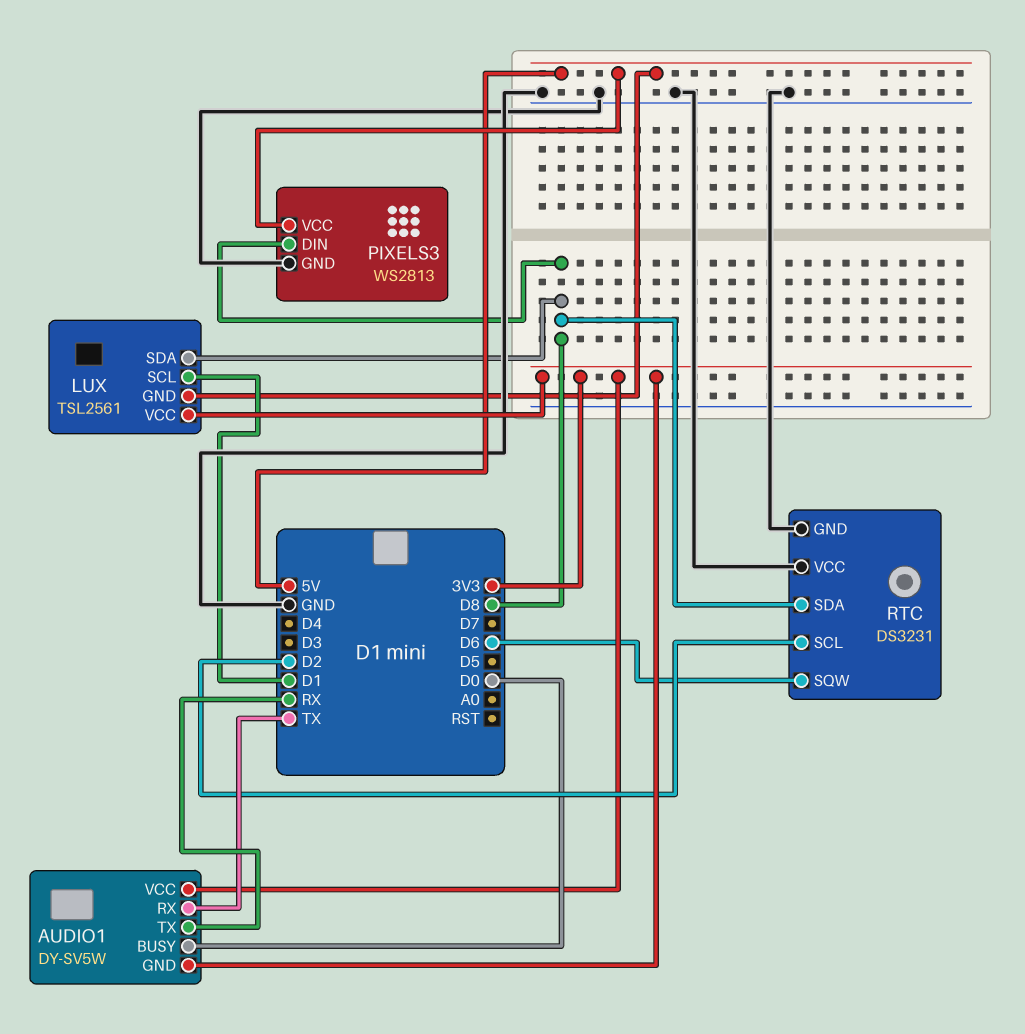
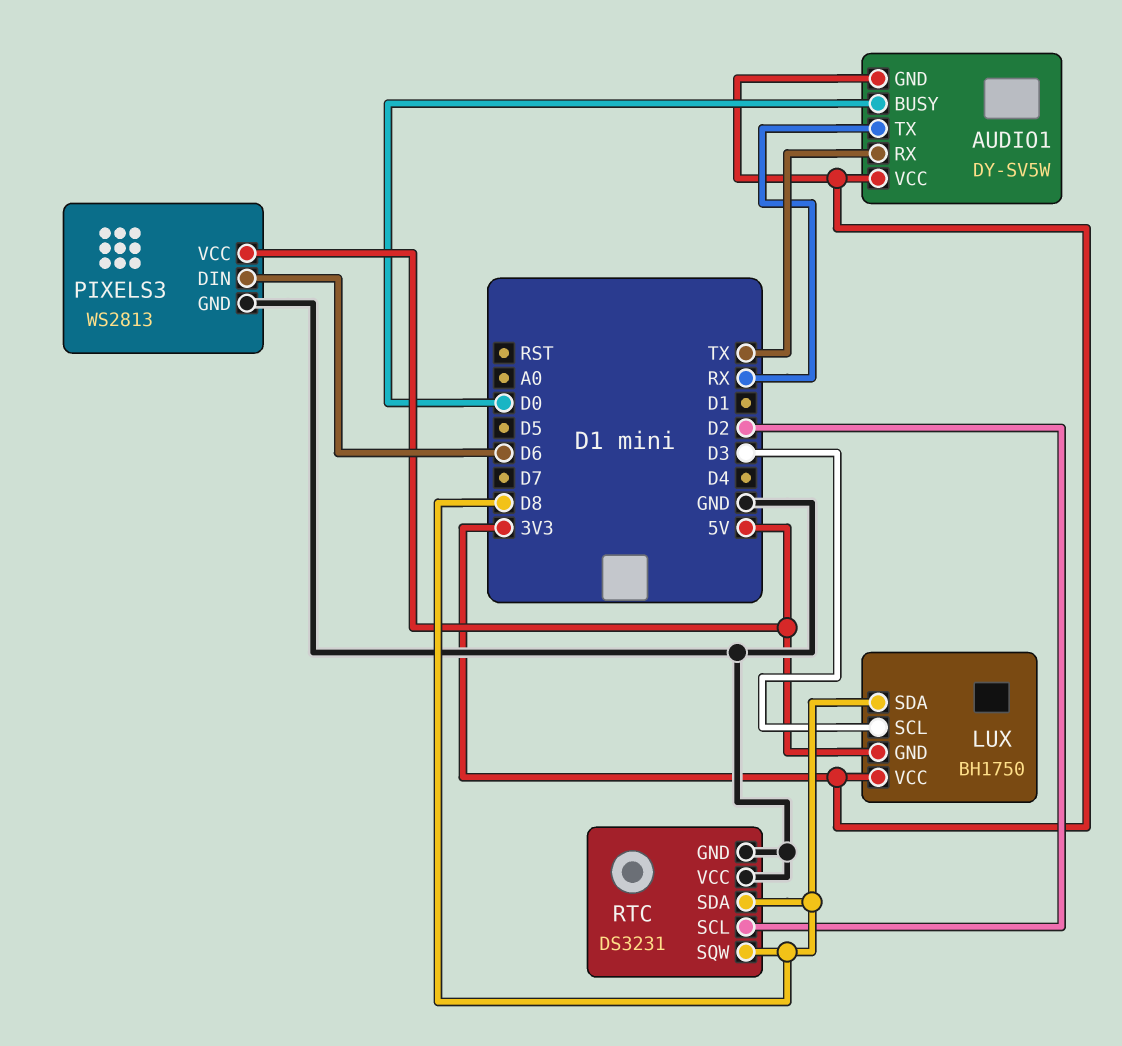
LUX: TSL2561 -> BH1750
LUX pin SCL: D1 -> D3
PIXELS3 pin DIN: D8 -> D6
RTC pin SQW: D6 -> D8

